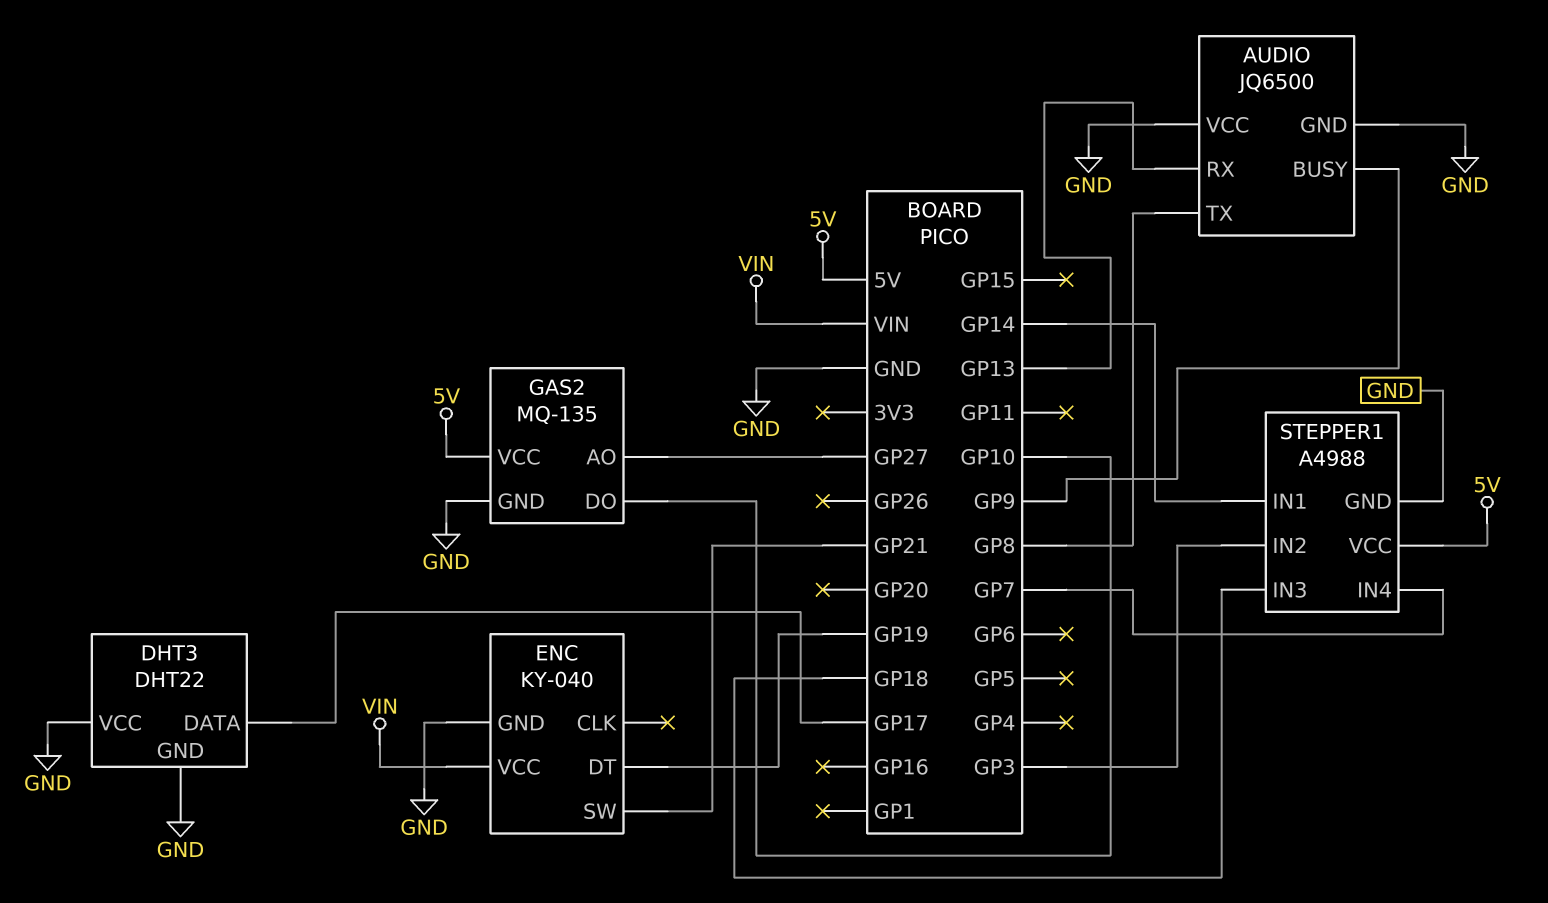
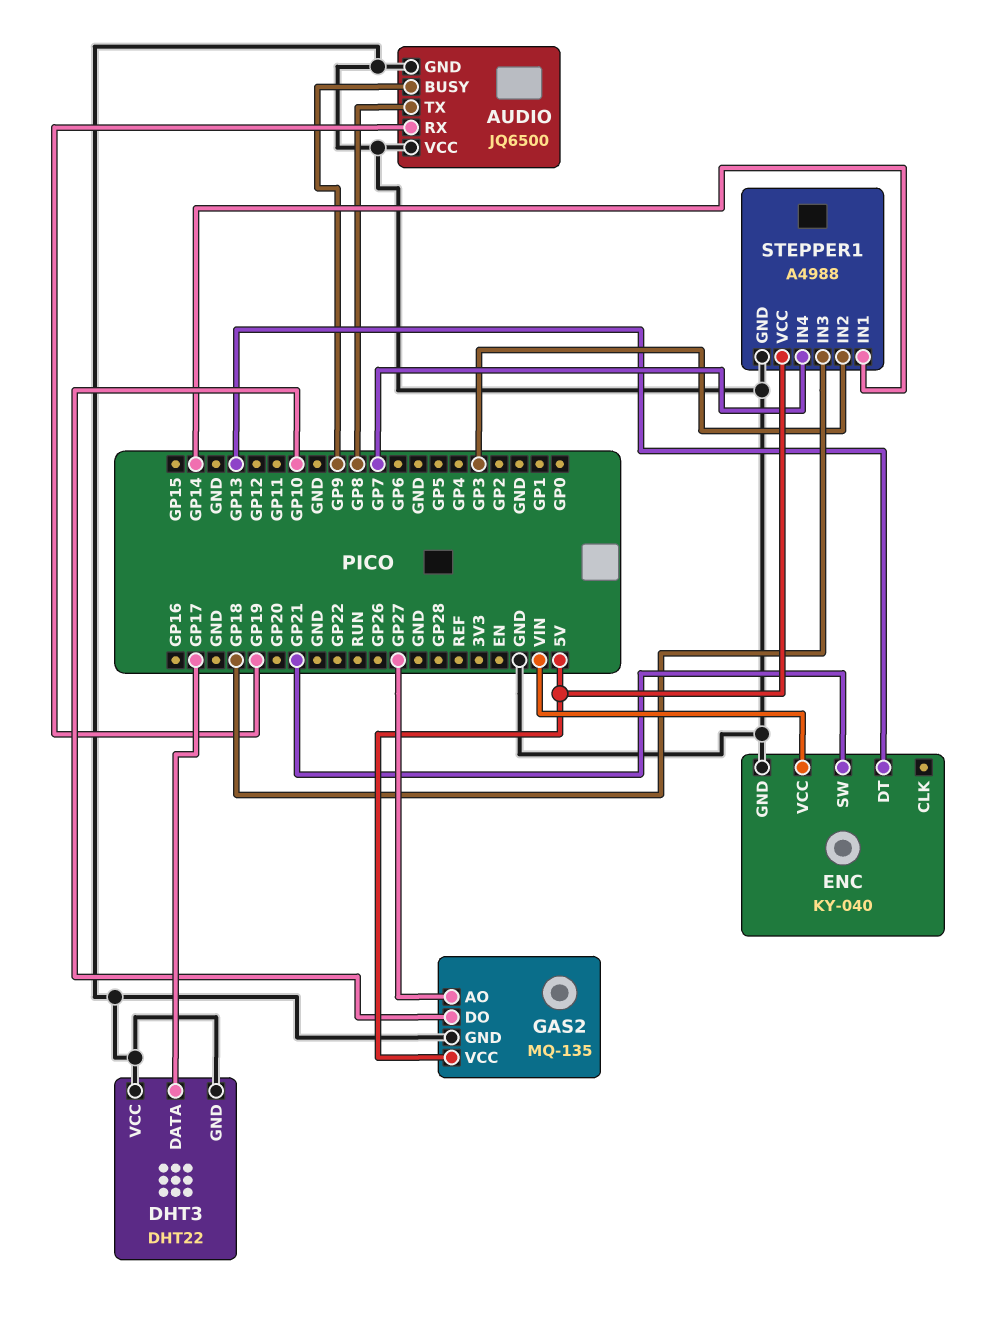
AUDIO pin RX: GP13 -> GP19
ENC pin DT: GP19 -> GP13

